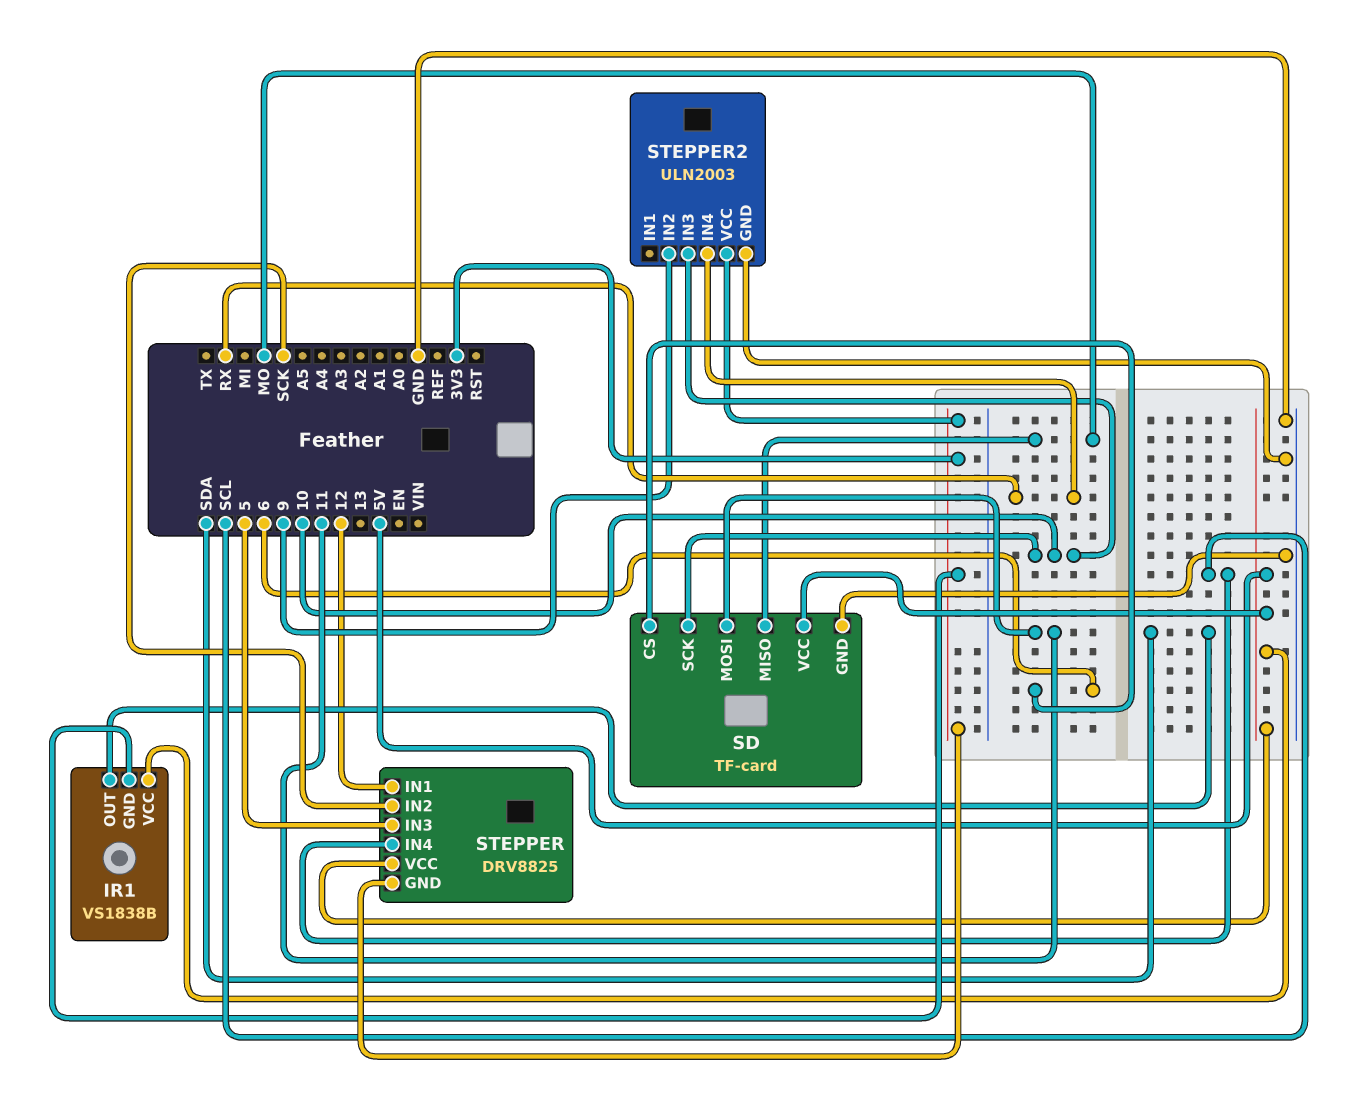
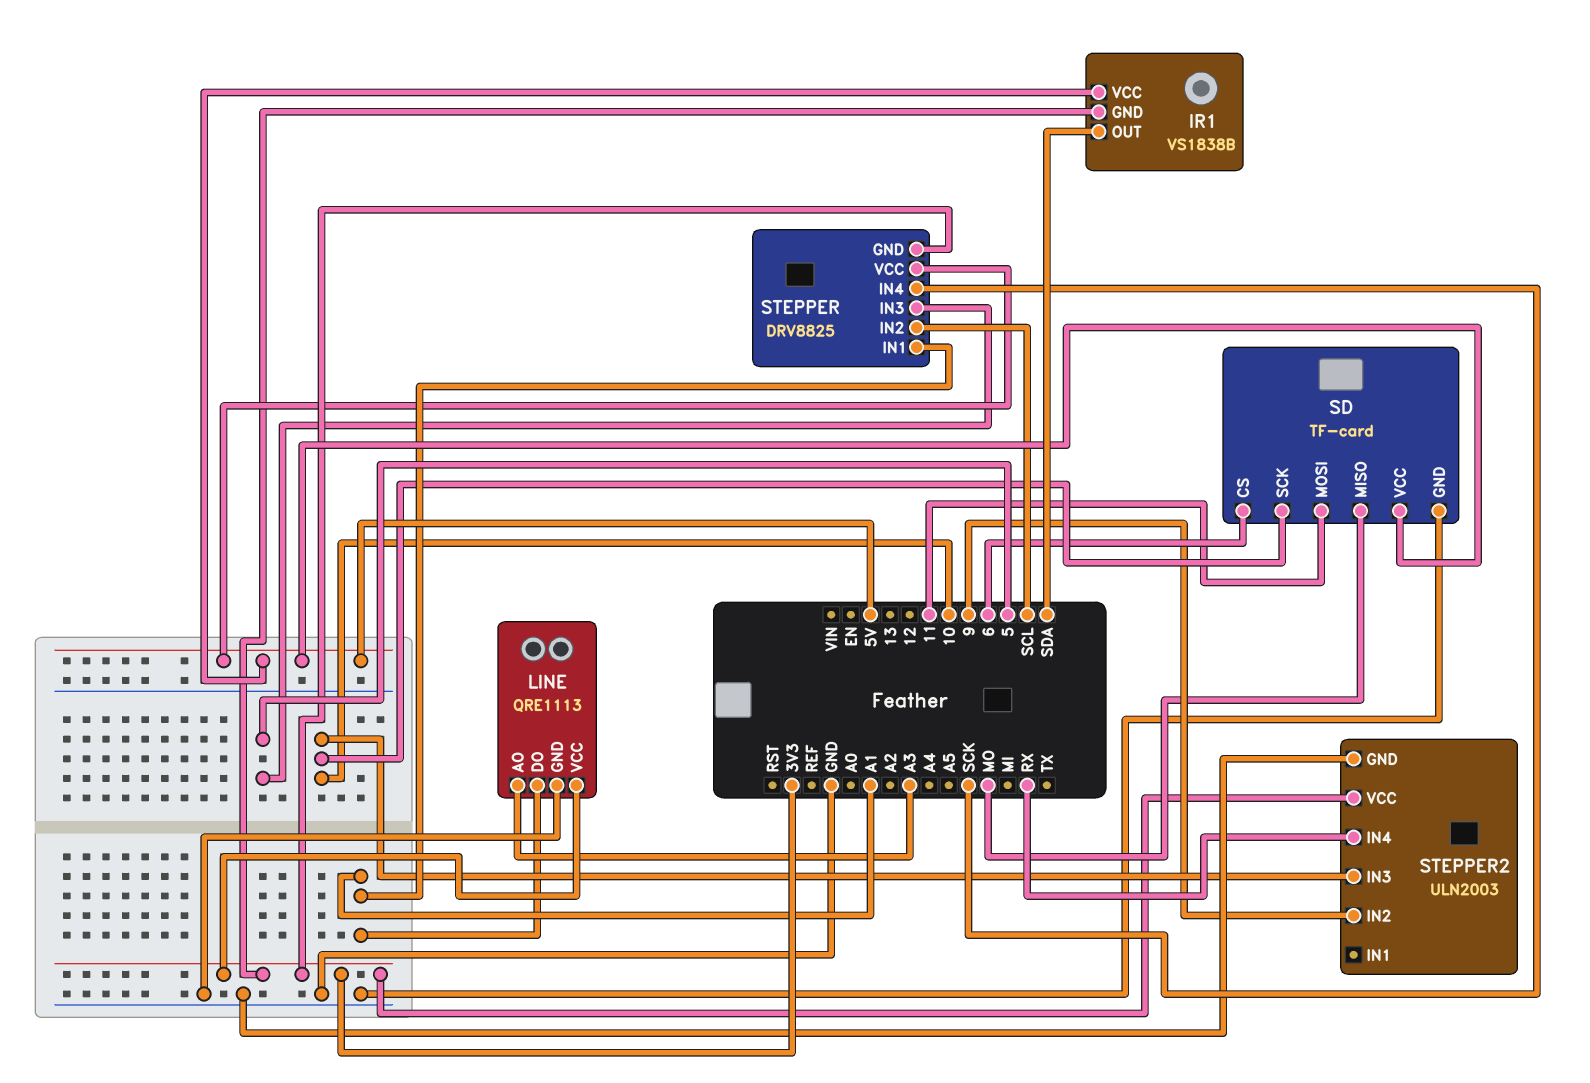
LINE: none -> QRE1113
LINE pin AO: none -> A3
LINE pin DO: none -> A1
LINE pin GND: none -> GND
LINE pin VCC: none -> 3V3
STEPPER pin IN1: 12 -> A1
STEPPER pin IN2: SCK -> SCL
STEPPER pin IN4: SCL -> SCK

